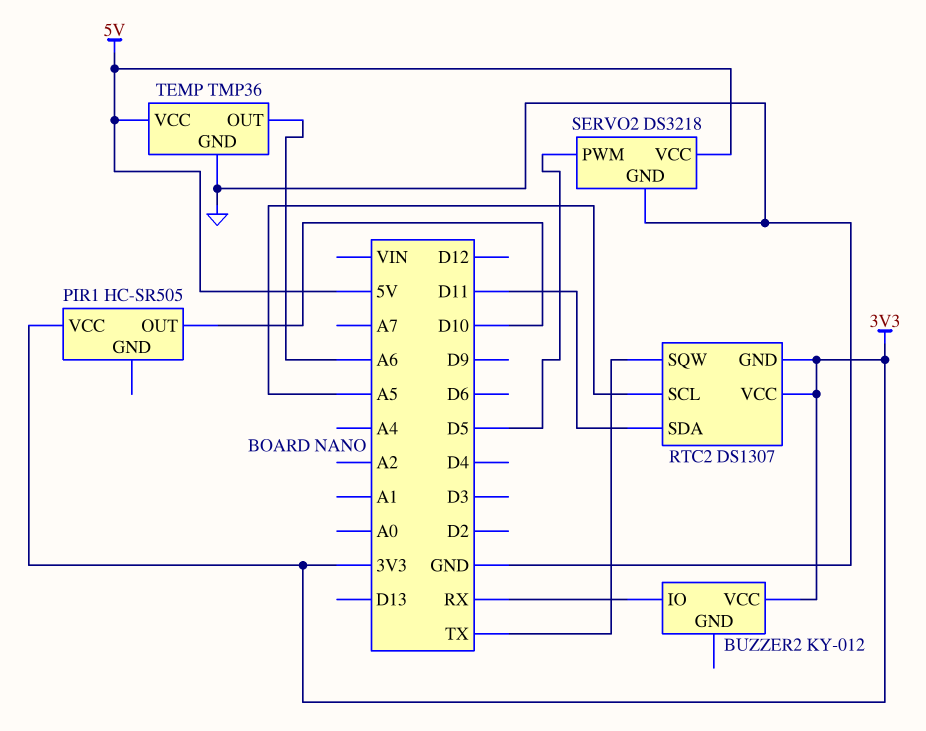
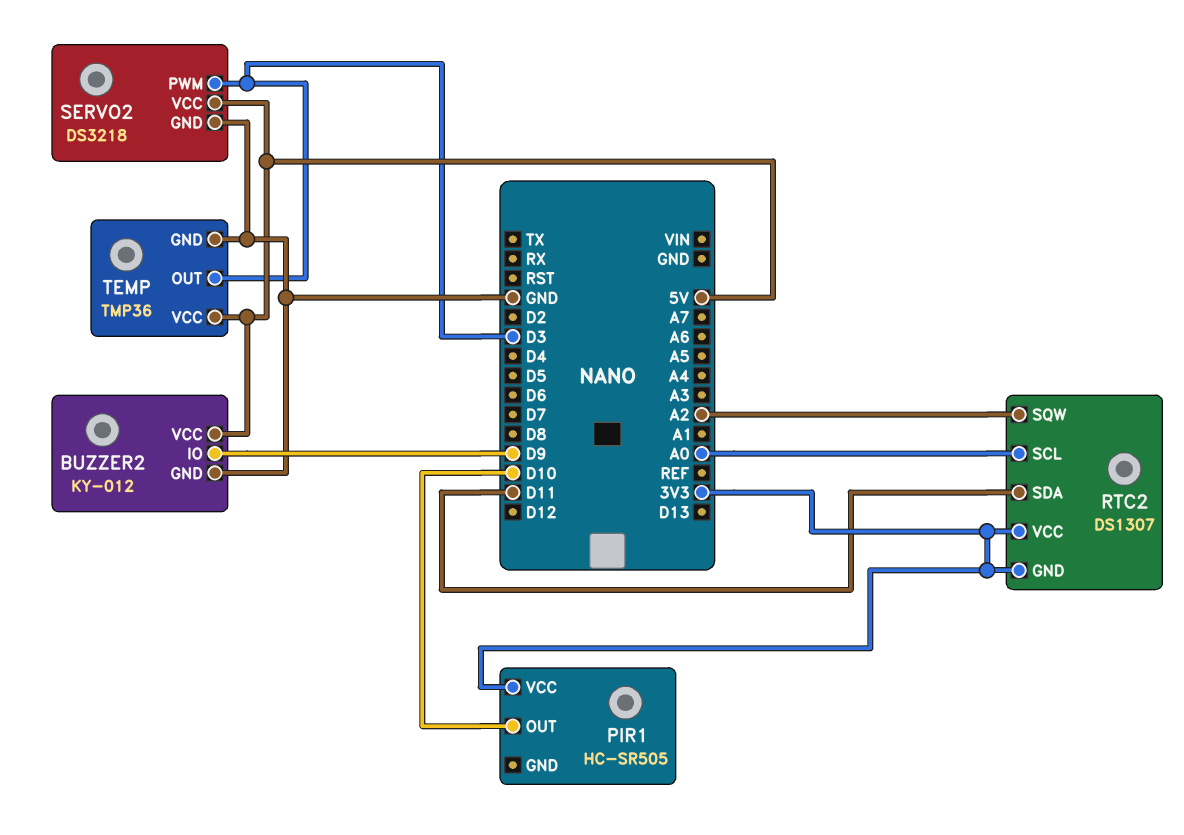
BUZZER2 pin GND: none -> GND
BUZZER2 pin IO: RX -> D9
BUZZER2 pin VCC: 3V3 -> 5V
RTC2 pin SCL: A5 -> A0
RTC2 pin SQW: TX -> A2
SERVO2 pin PWM: D5 -> D3
TEMP pin OUT: A6 -> D3

